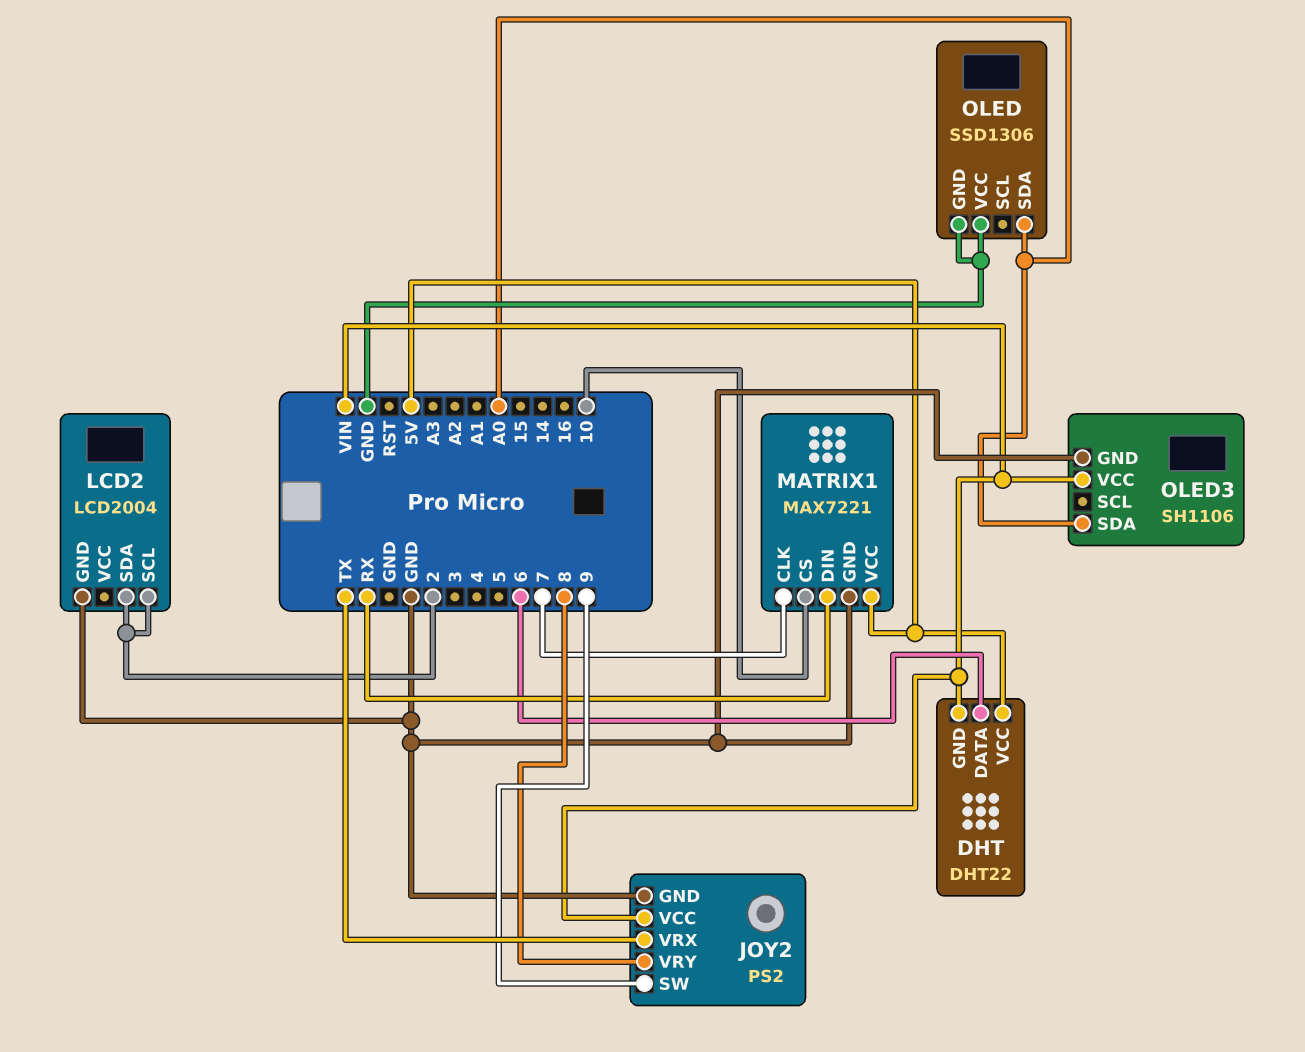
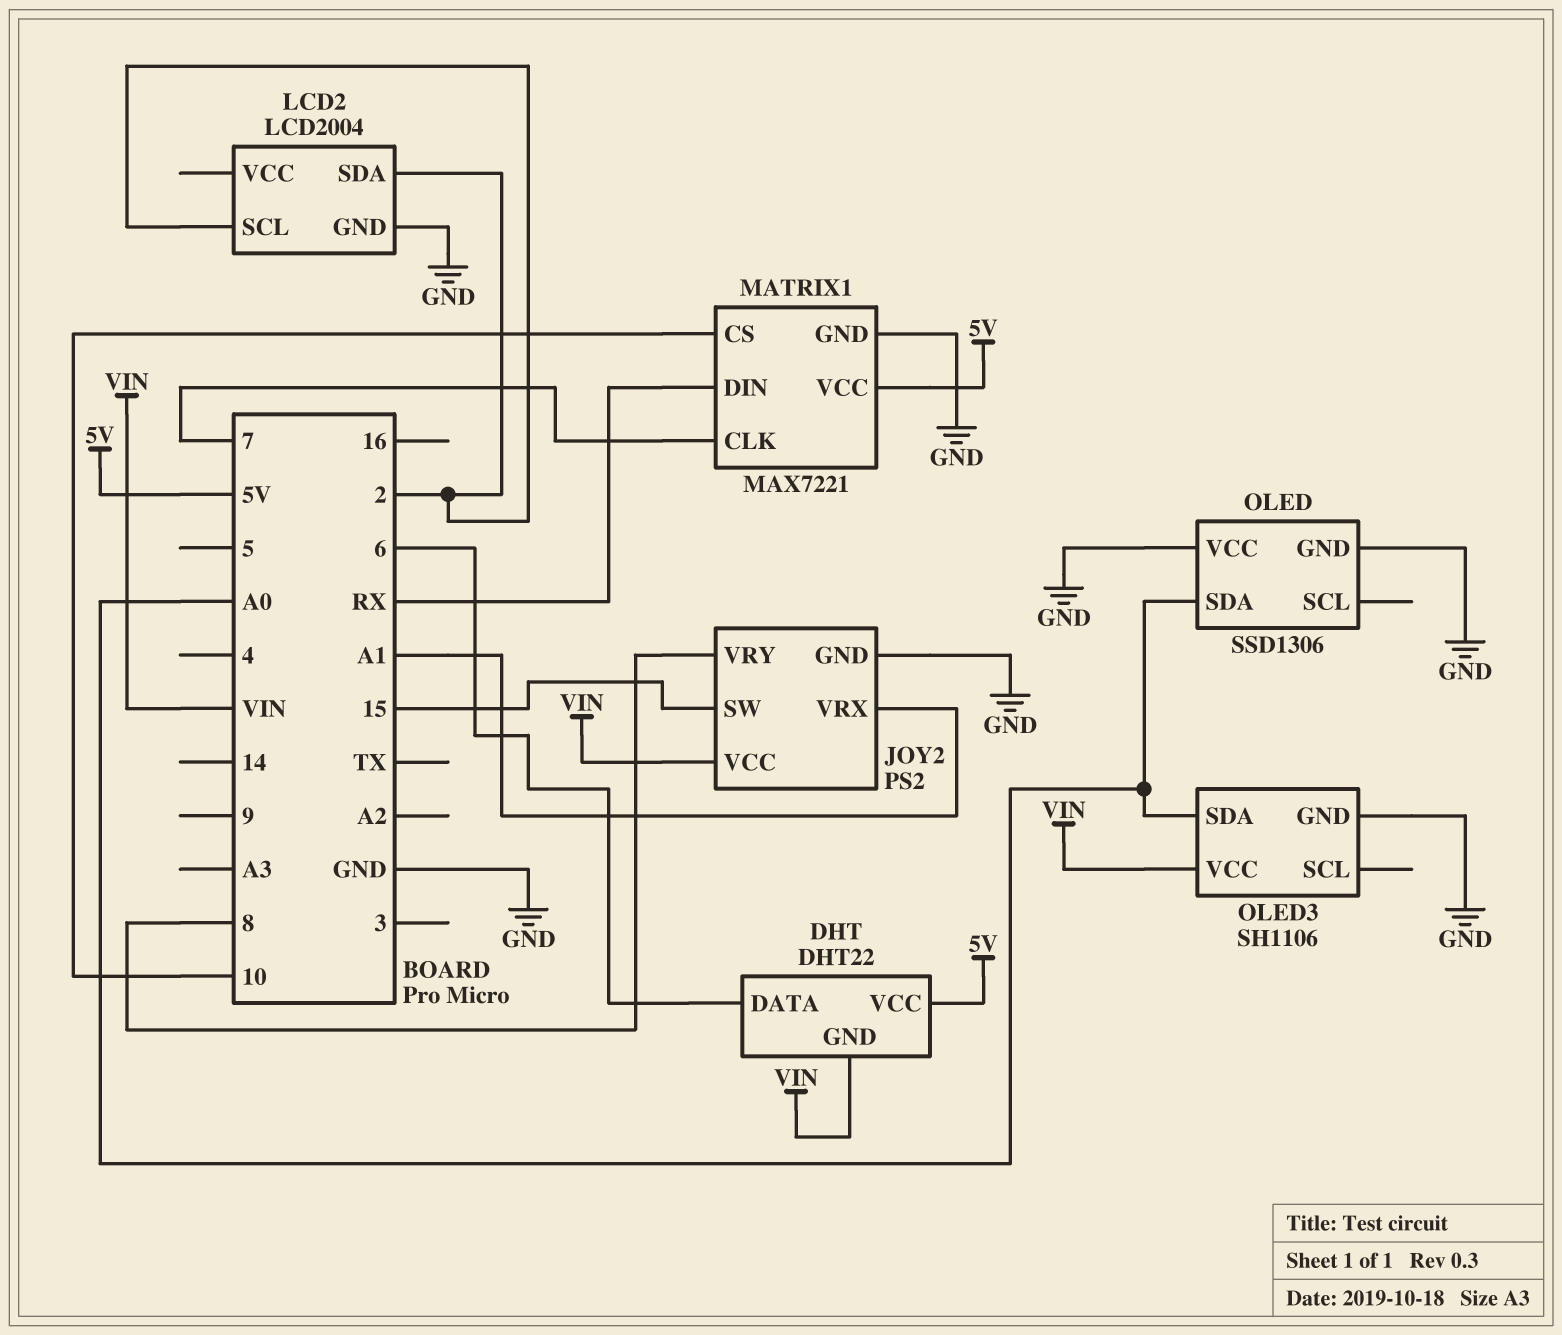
JOY2 pin SW: 9 -> 15
JOY2 pin VRX: TX -> A1

